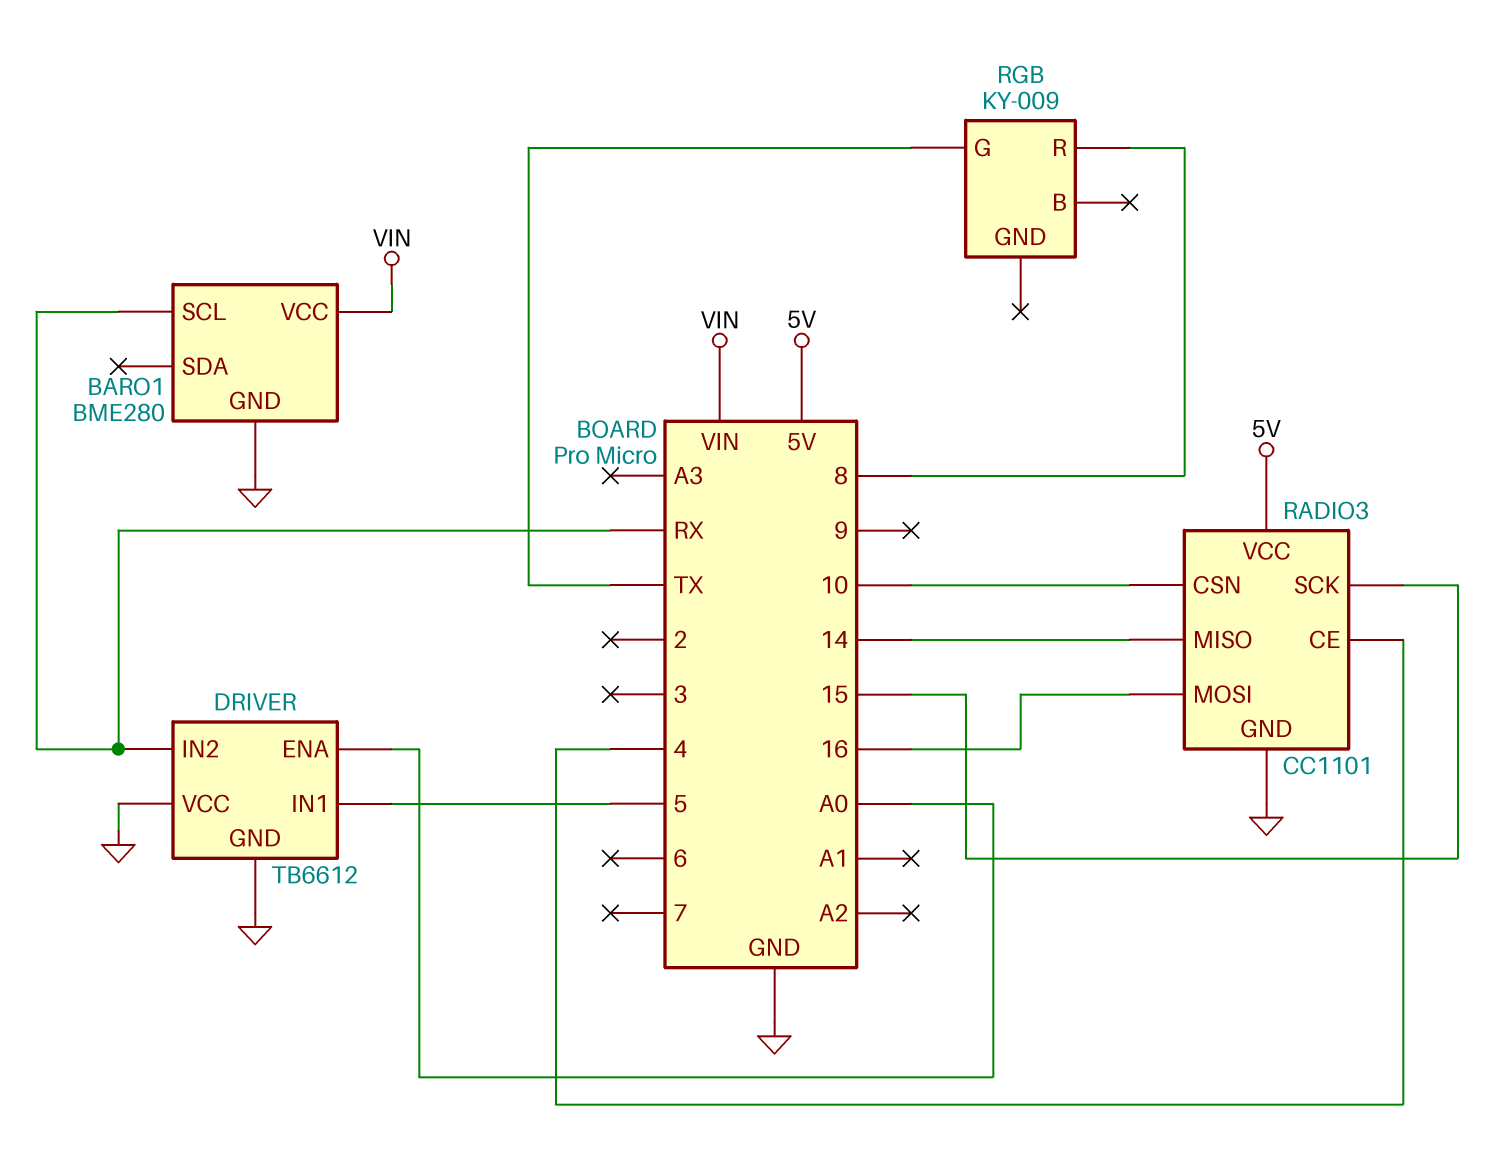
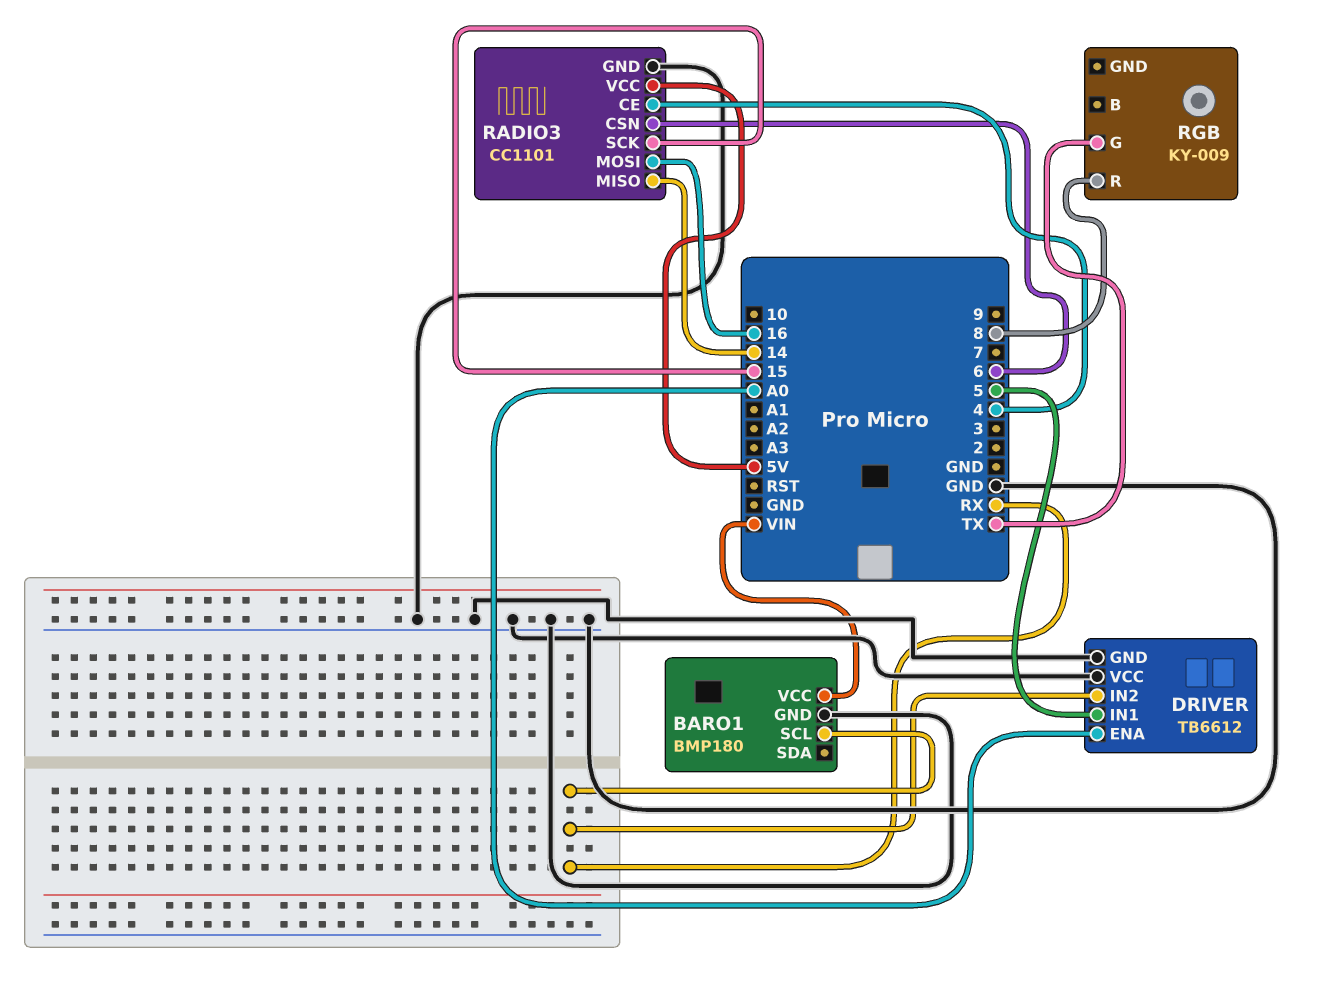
BARO1: BME280 -> BMP180
RADIO3 pin CSN: 10 -> 6

